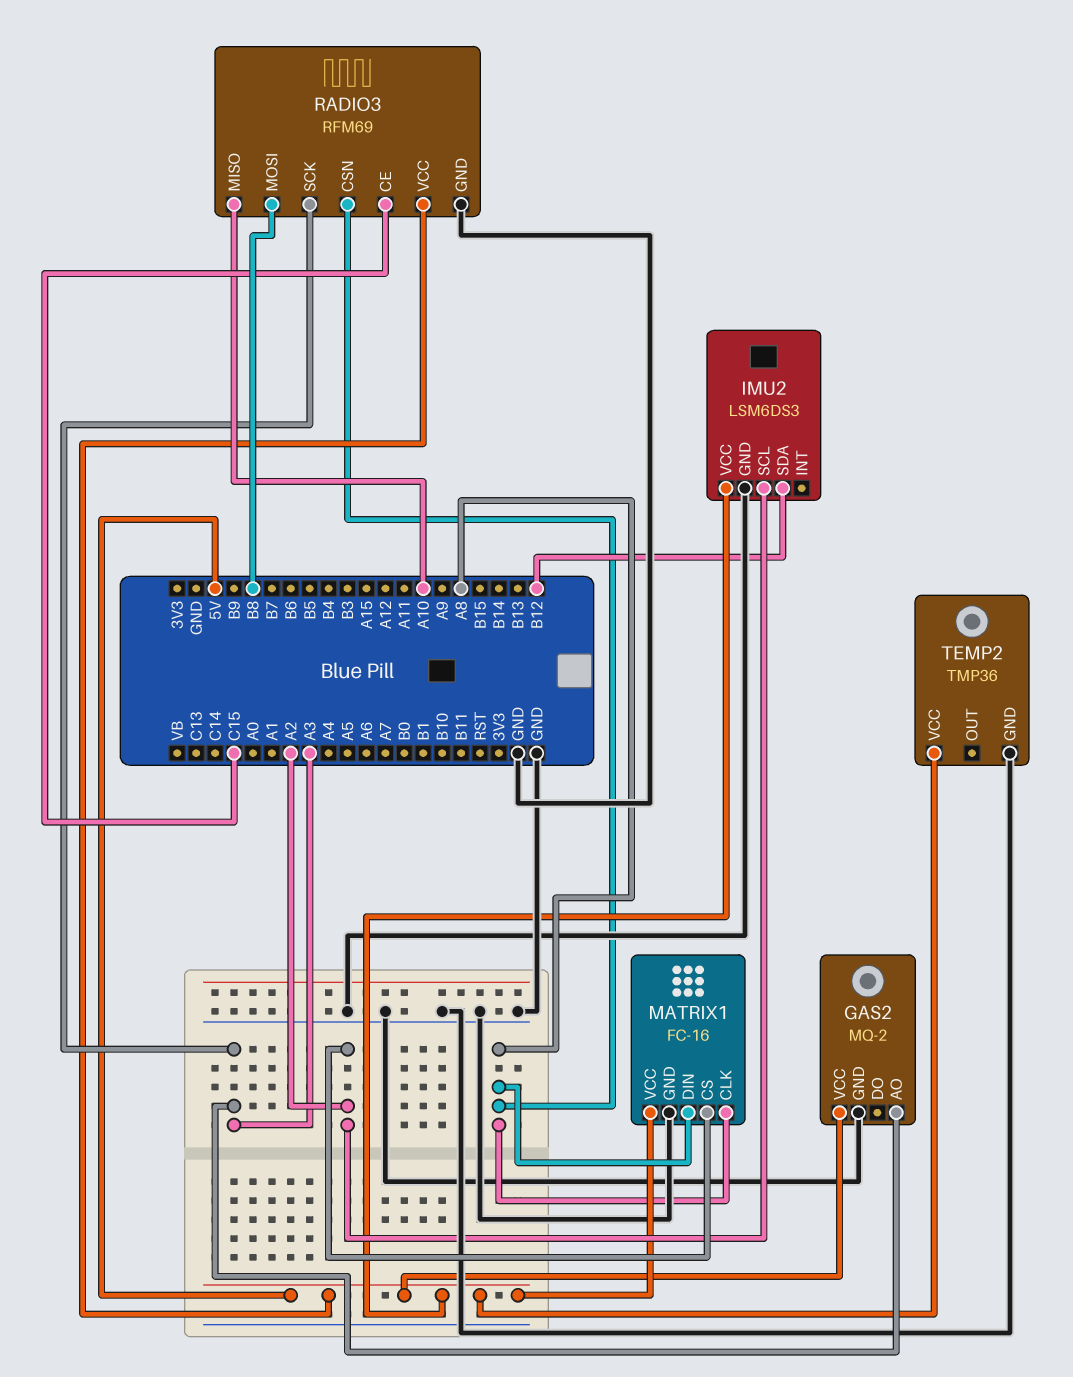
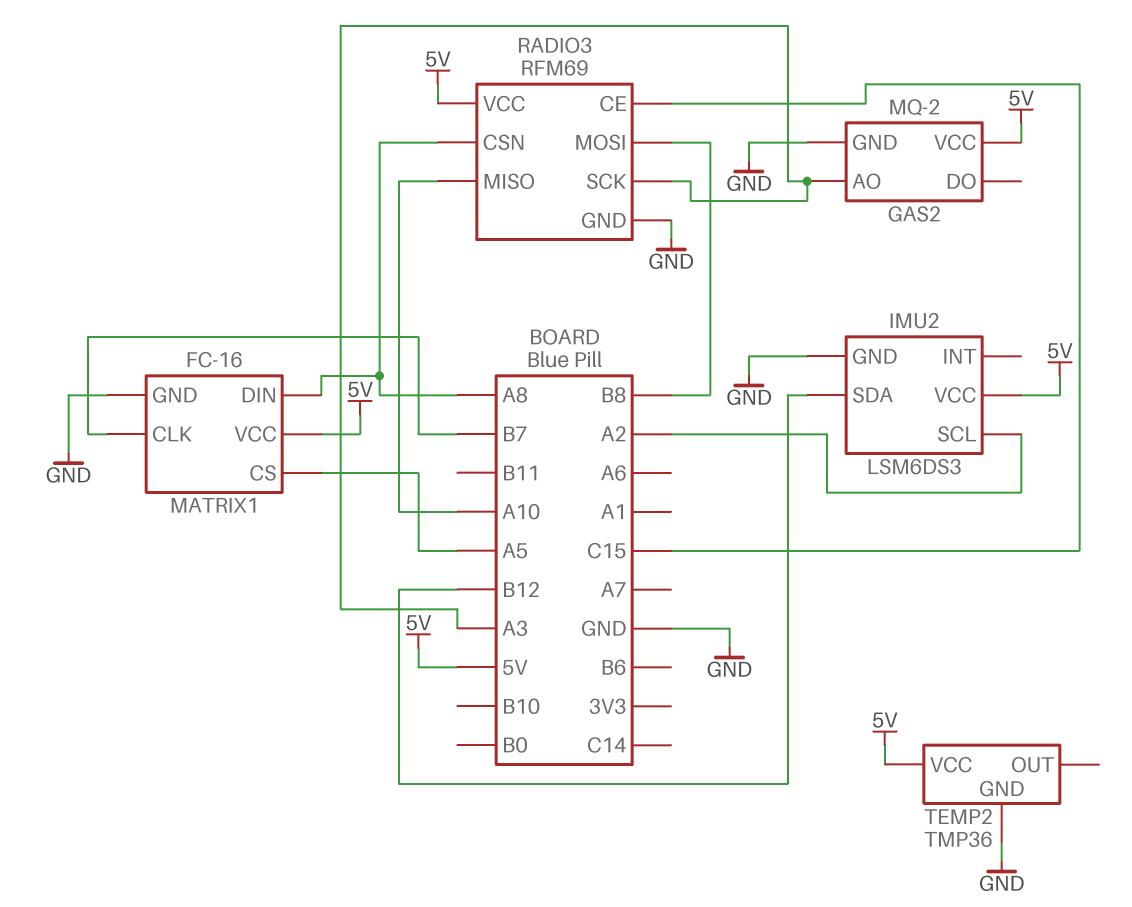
MATRIX1 pin CLK: A8 -> B7
MATRIX1 pin CS: A2 -> A5

